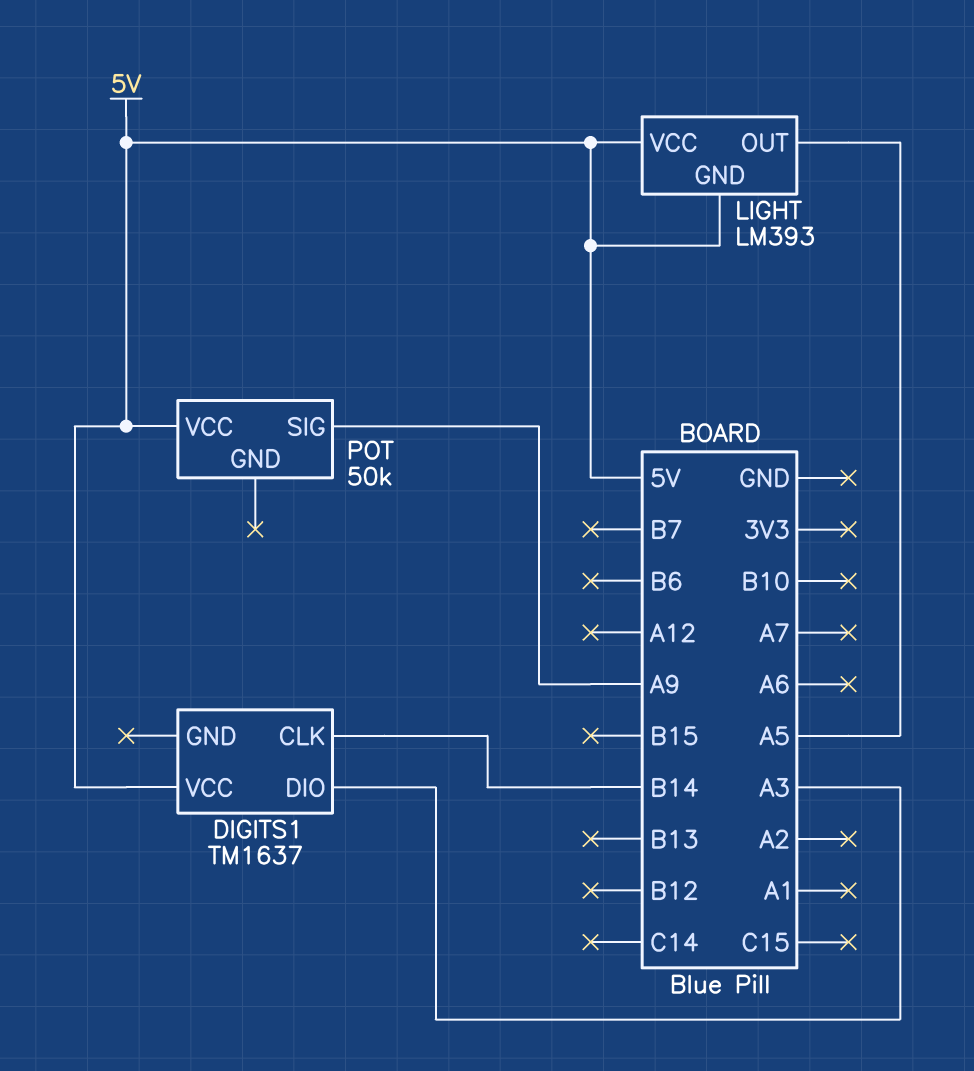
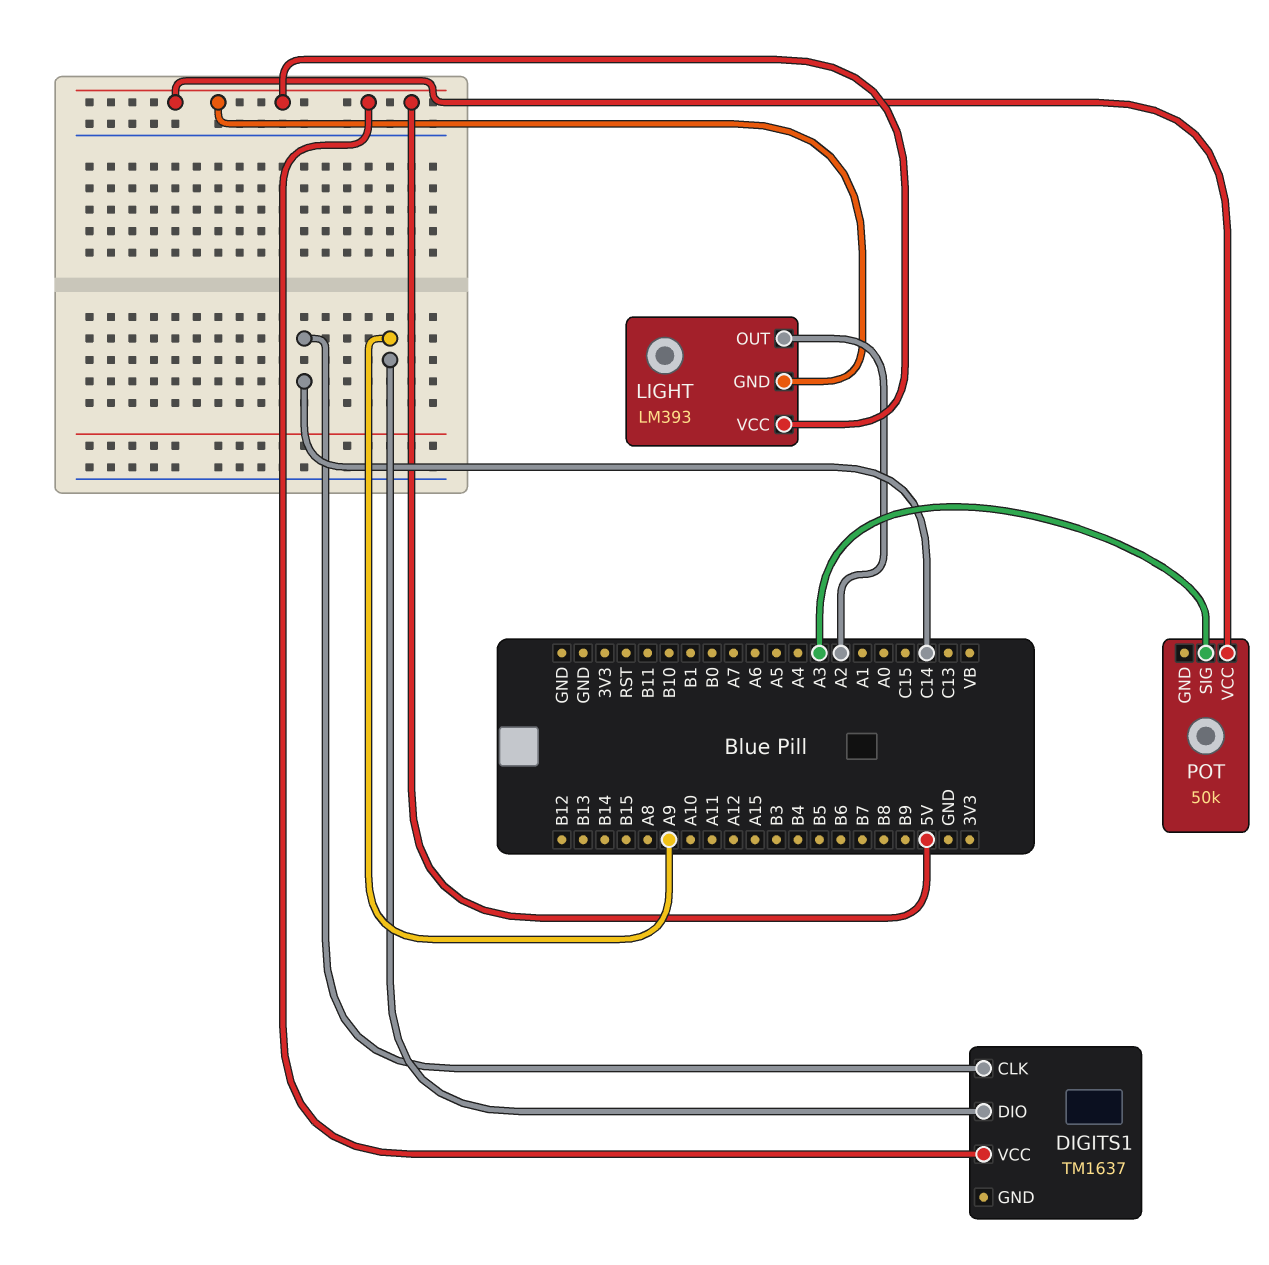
DIGITS1 pin CLK: B14 -> C14
DIGITS1 pin DIO: A3 -> A9
LIGHT pin OUT: A5 -> A2
POT pin SIG: A9 -> A3

